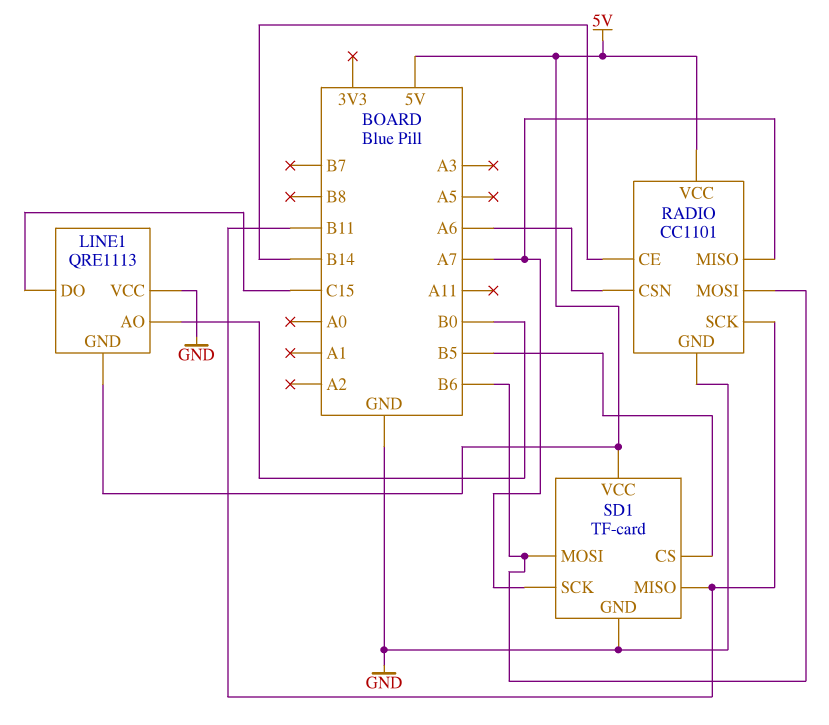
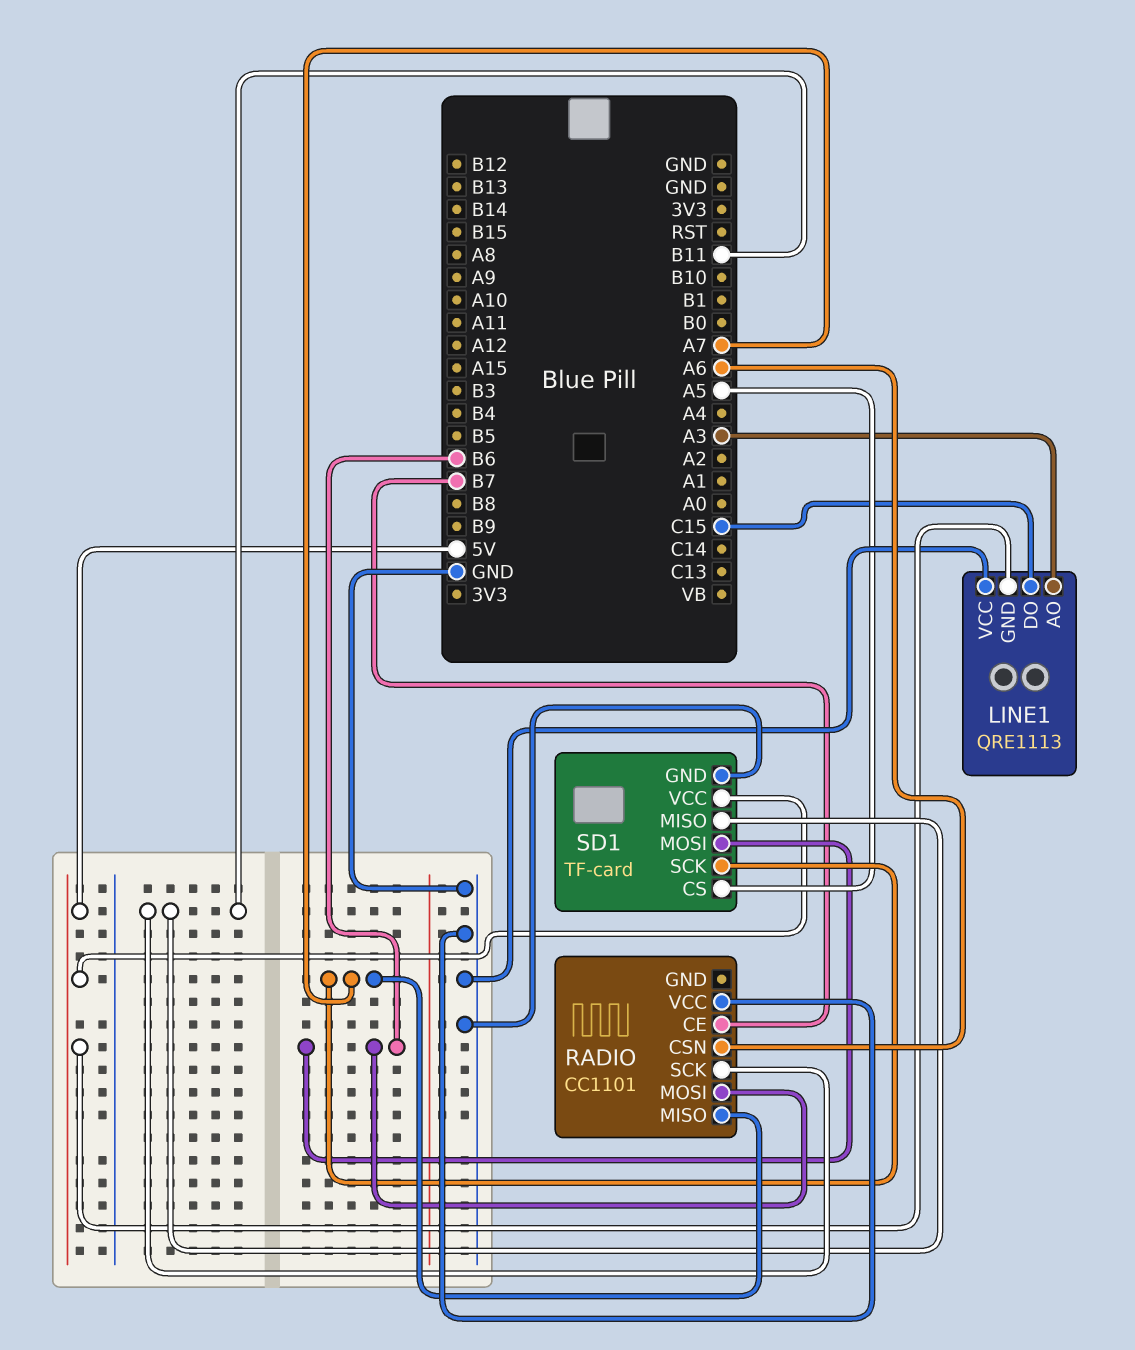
LINE1 pin AO: B0 -> A3
RADIO pin CE: B14 -> B7
RADIO pin GND: GND -> none
RADIO pin VCC: 5V -> GND
SD1 pin CS: B5 -> A5

